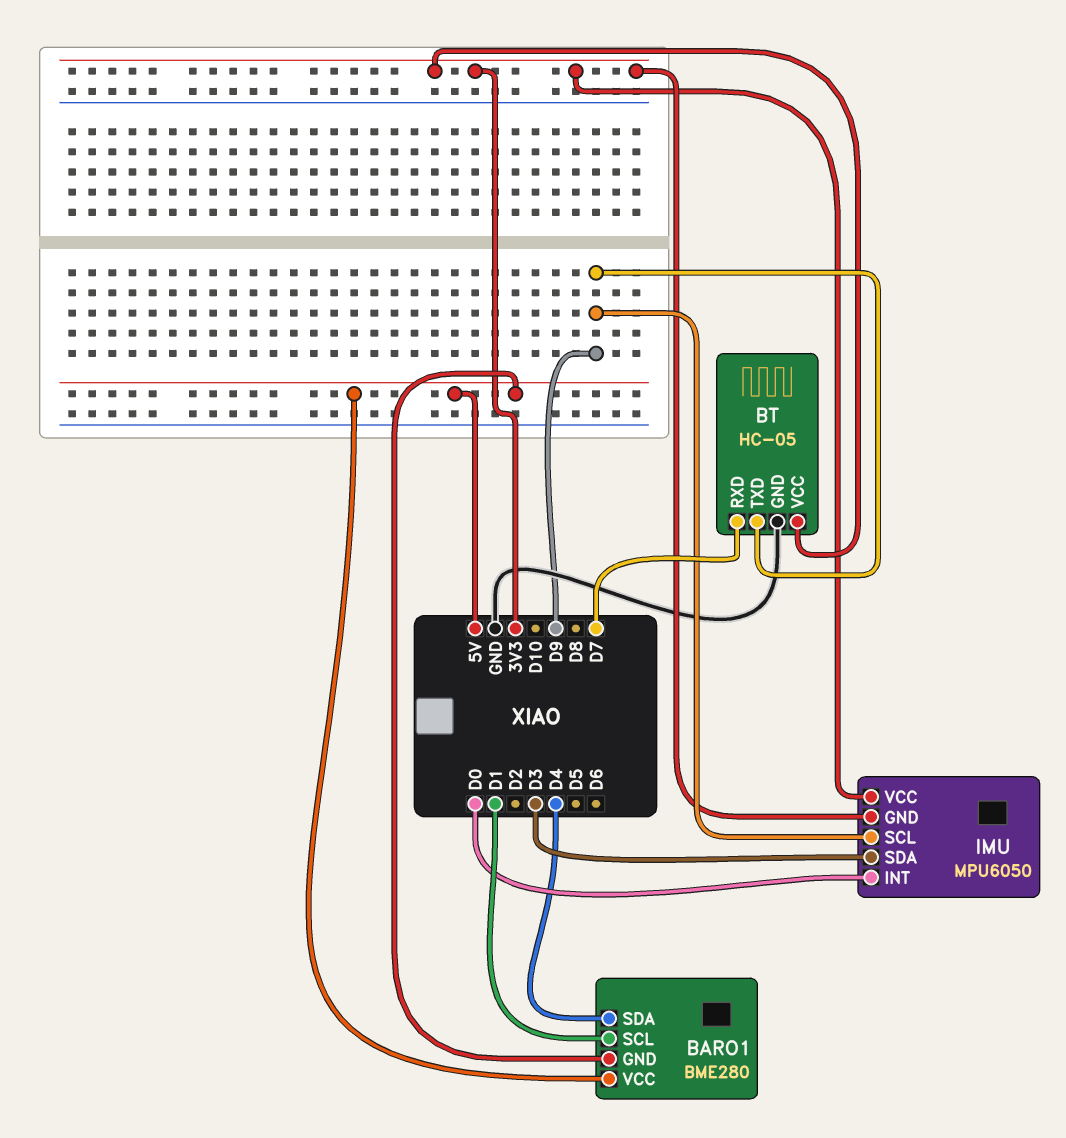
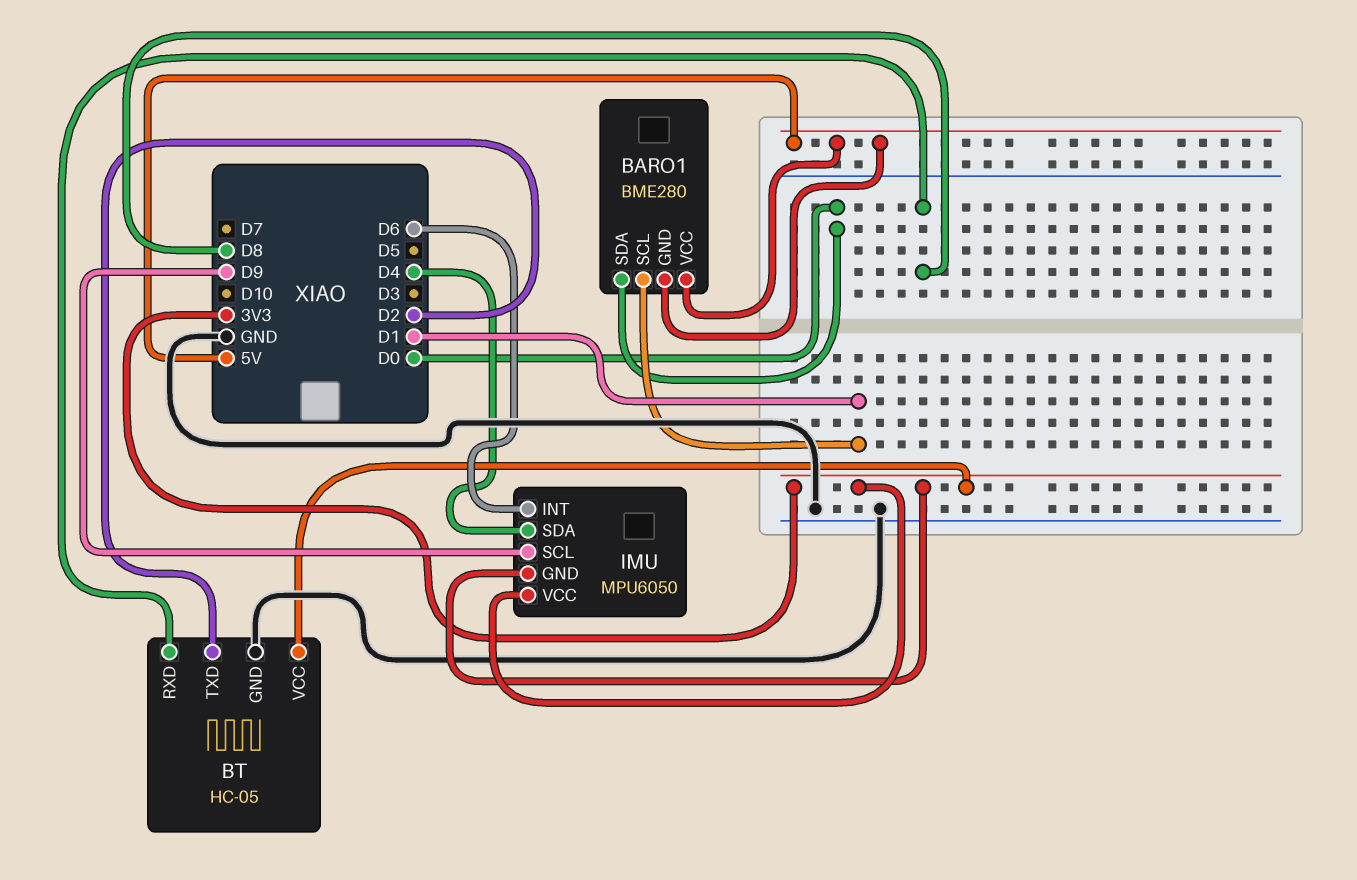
BARO1 pin SDA: D4 -> D0
BT pin RXD: D7 -> D8
BT pin TXD: D9 -> D2
IMU pin INT: D0 -> D6
IMU pin SDA: D3 -> D4

